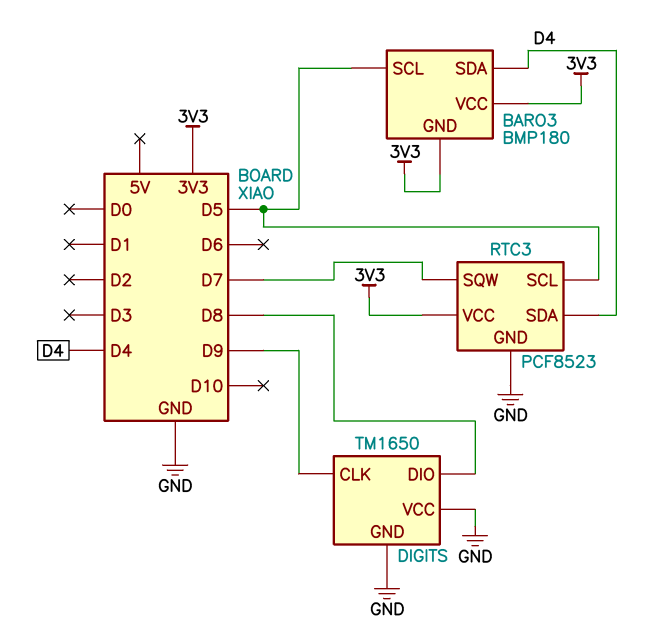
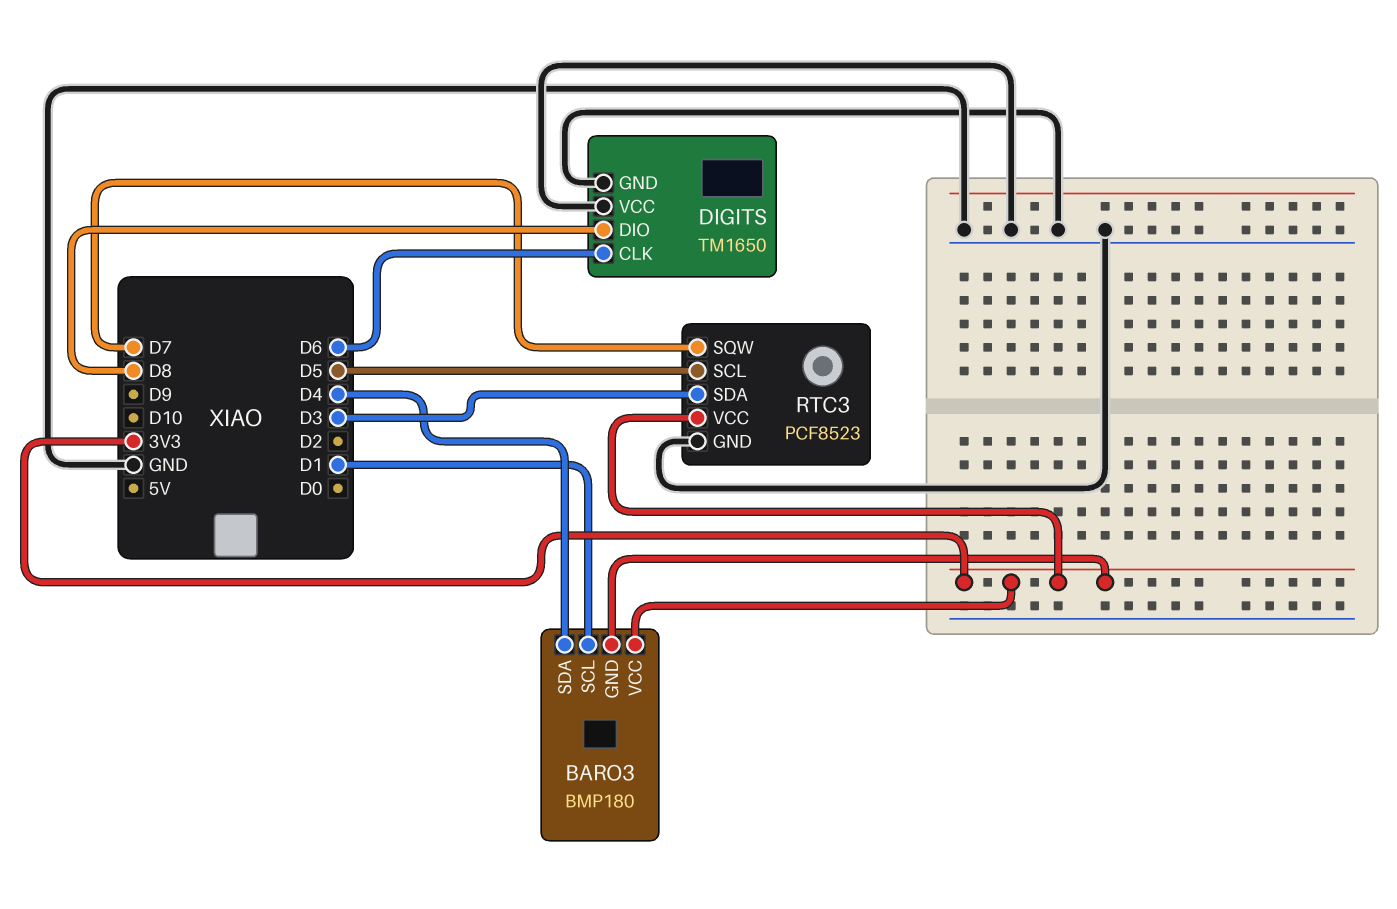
BARO3 pin SCL: D5 -> D1
DIGITS pin CLK: D9 -> D6
RTC3 pin SDA: D4 -> D3

